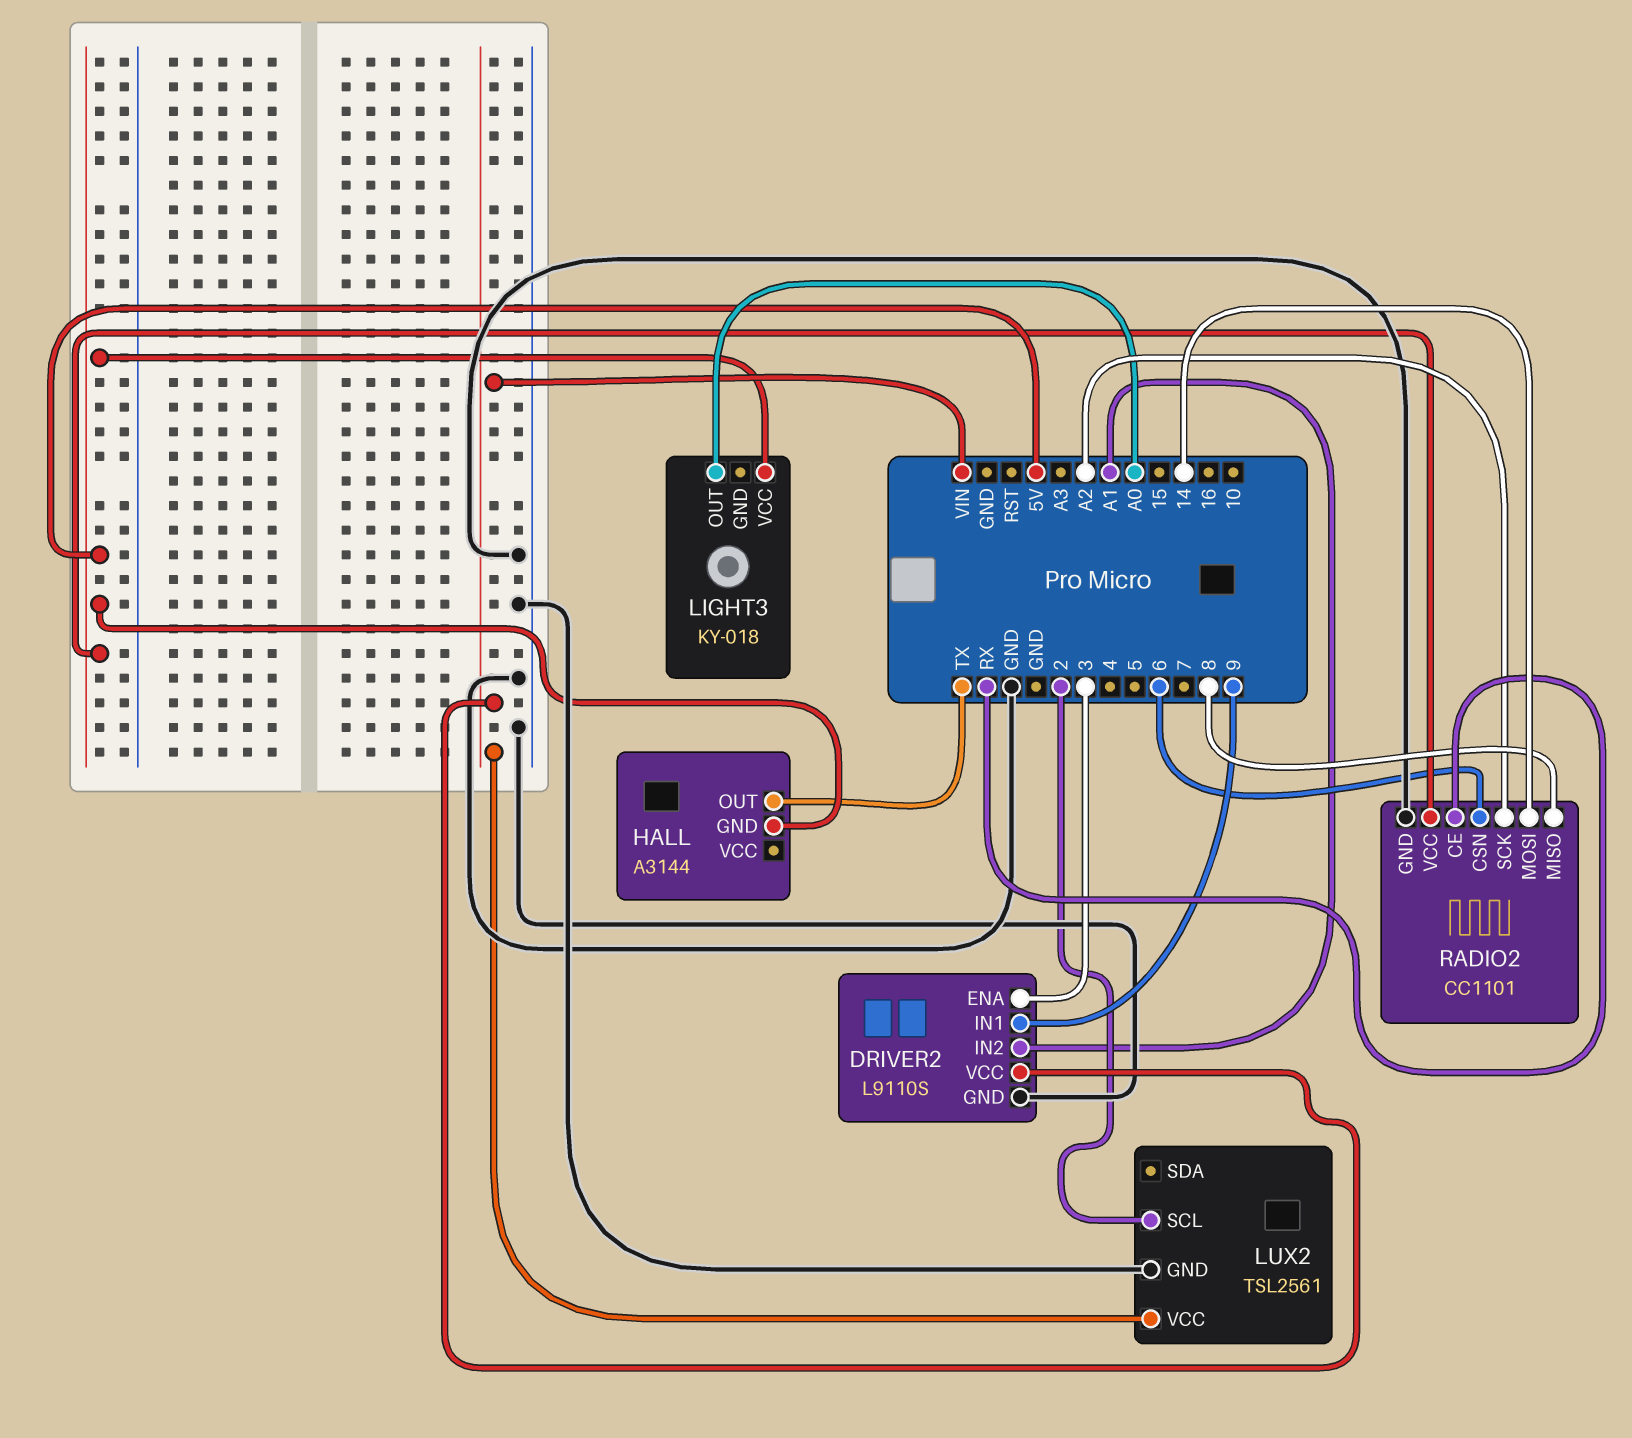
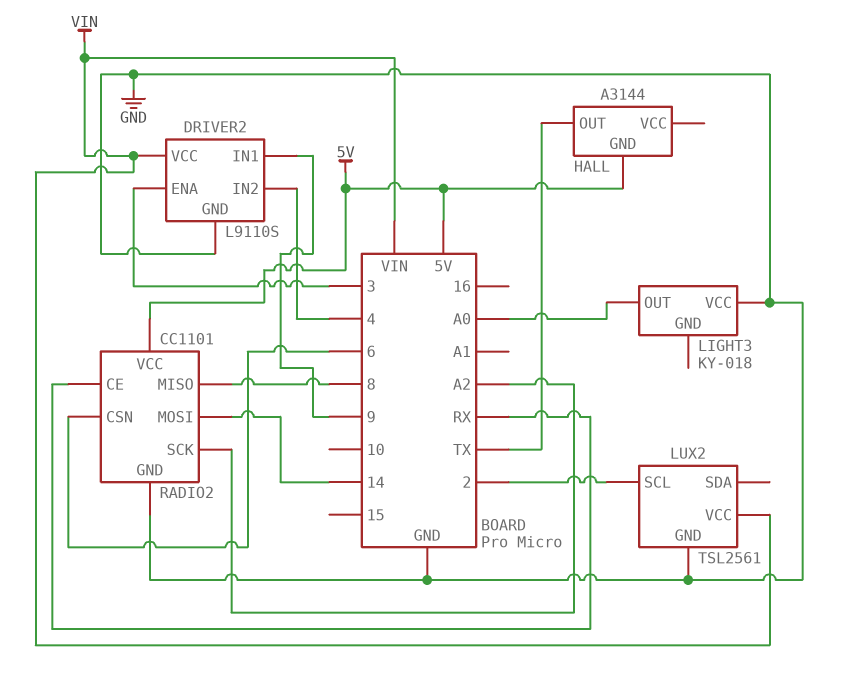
DRIVER2 pin IN2: A1 -> 4
LIGHT3 pin VCC: 5V -> GND

